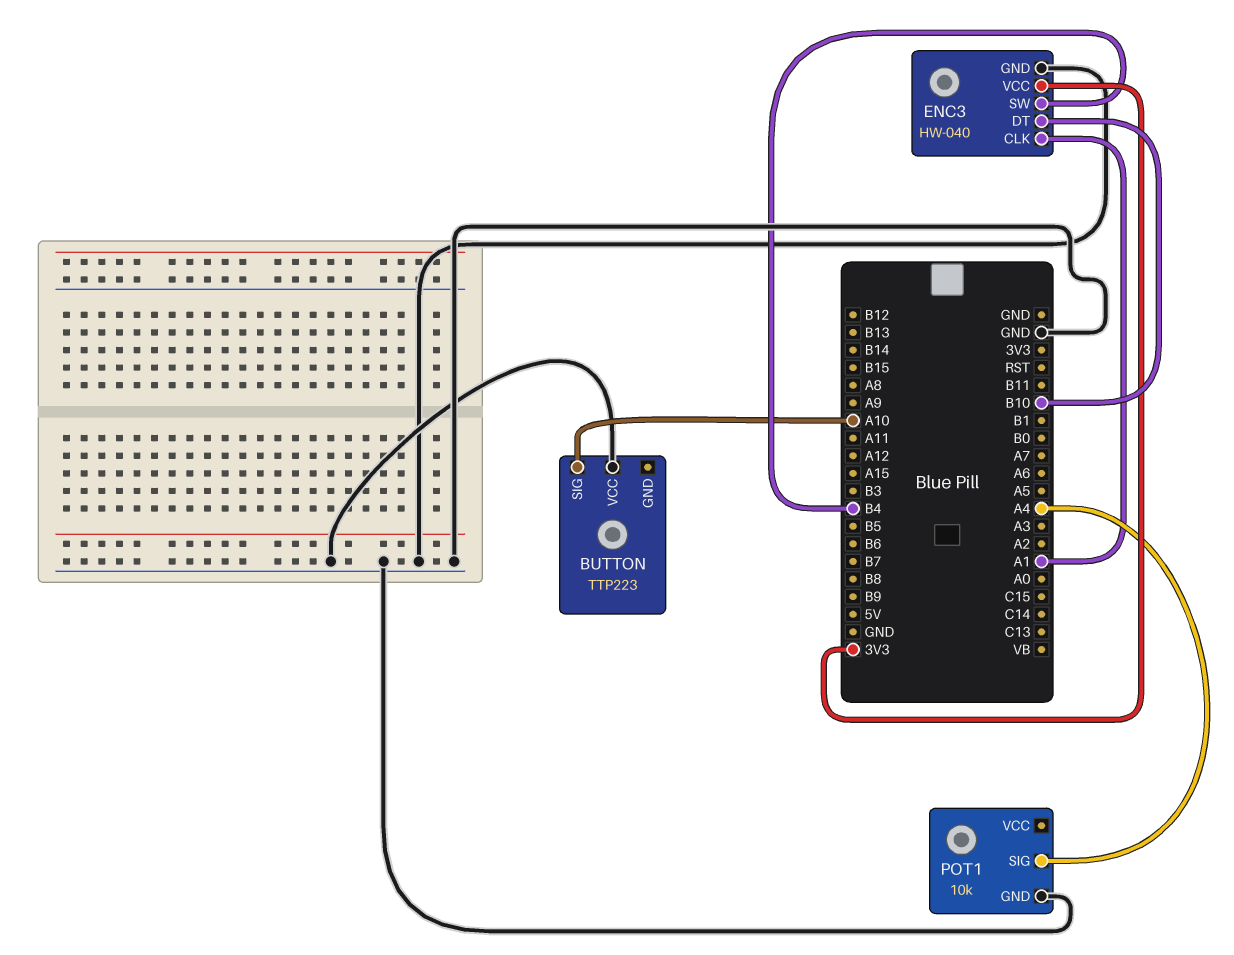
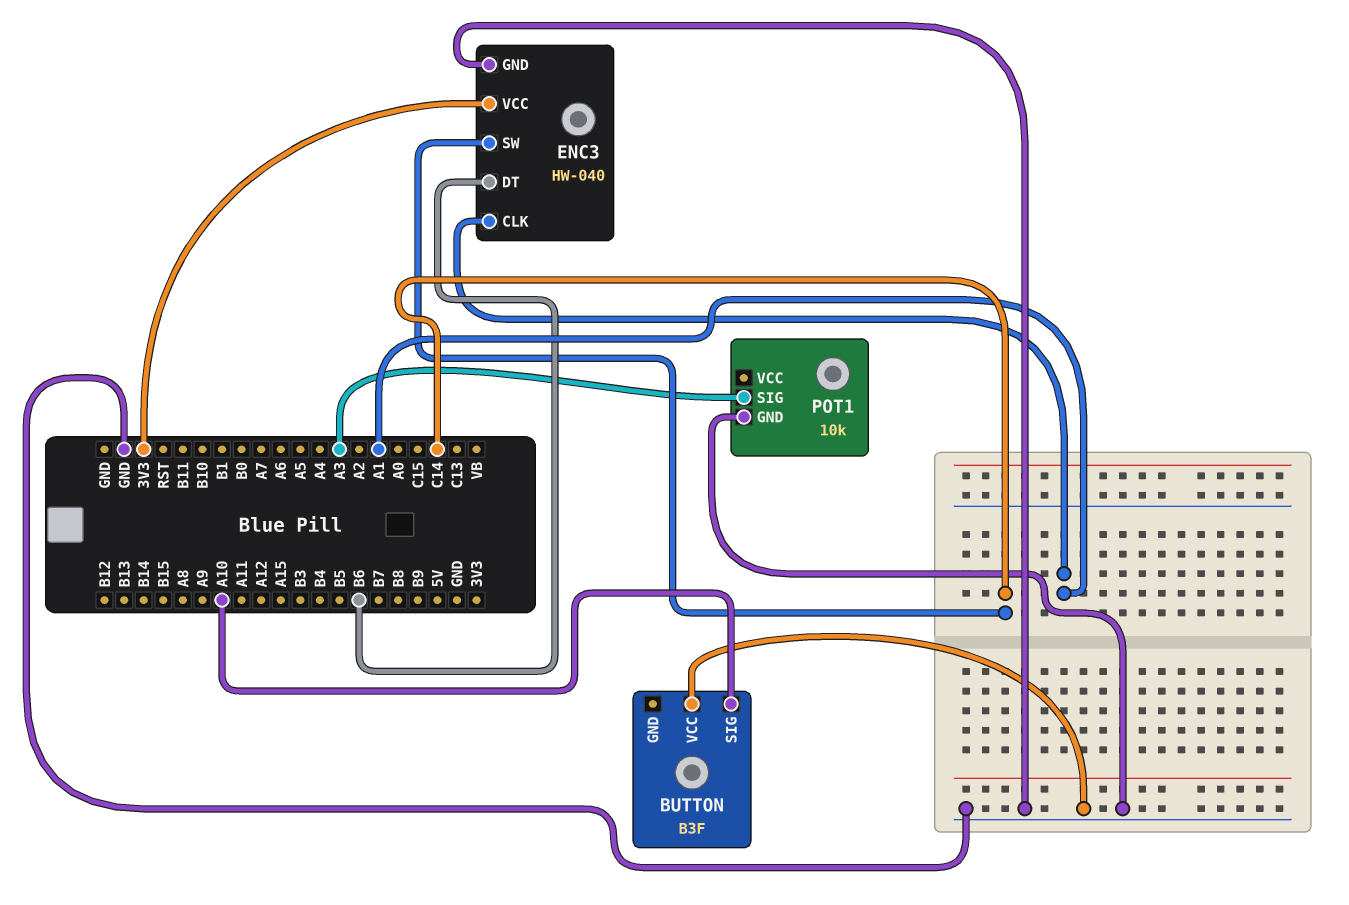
BUTTON: TTP223 -> B3F
ENC3 pin DT: B10 -> B6
ENC3 pin SW: B4 -> C14
POT1 pin SIG: A4 -> A3

